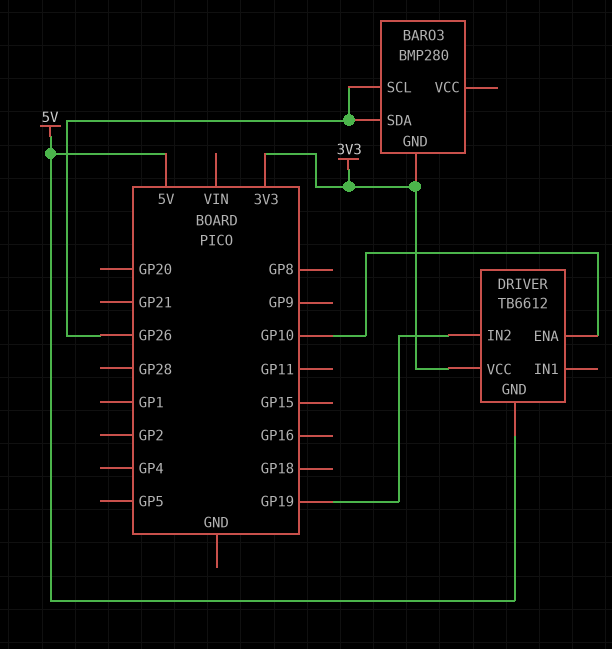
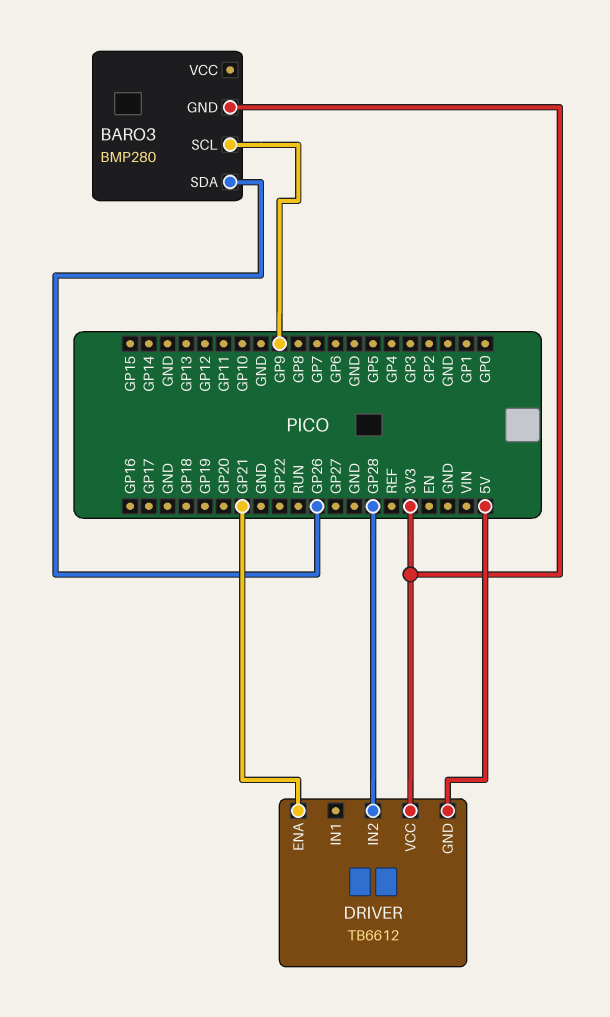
BARO3 pin SCL: GP26 -> GP9
DRIVER pin ENA: GP10 -> GP21
DRIVER pin IN2: GP19 -> GP28

